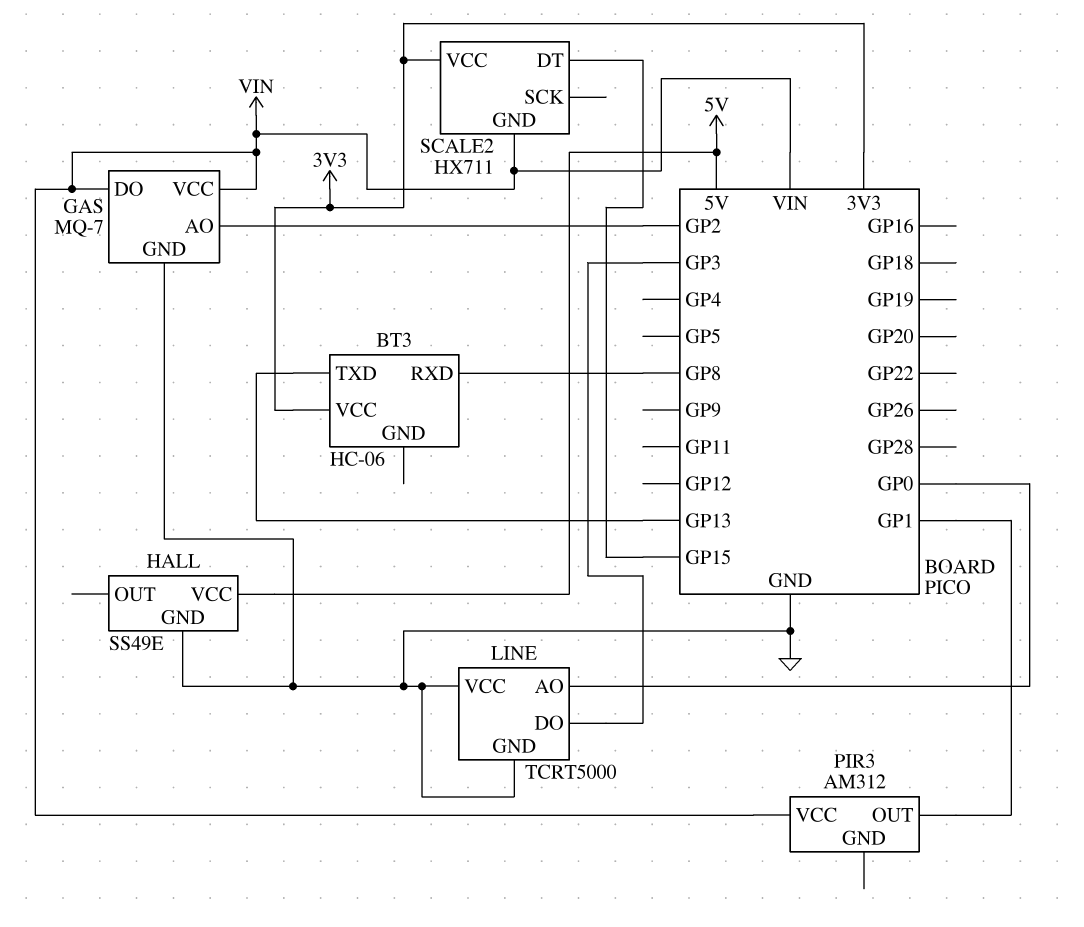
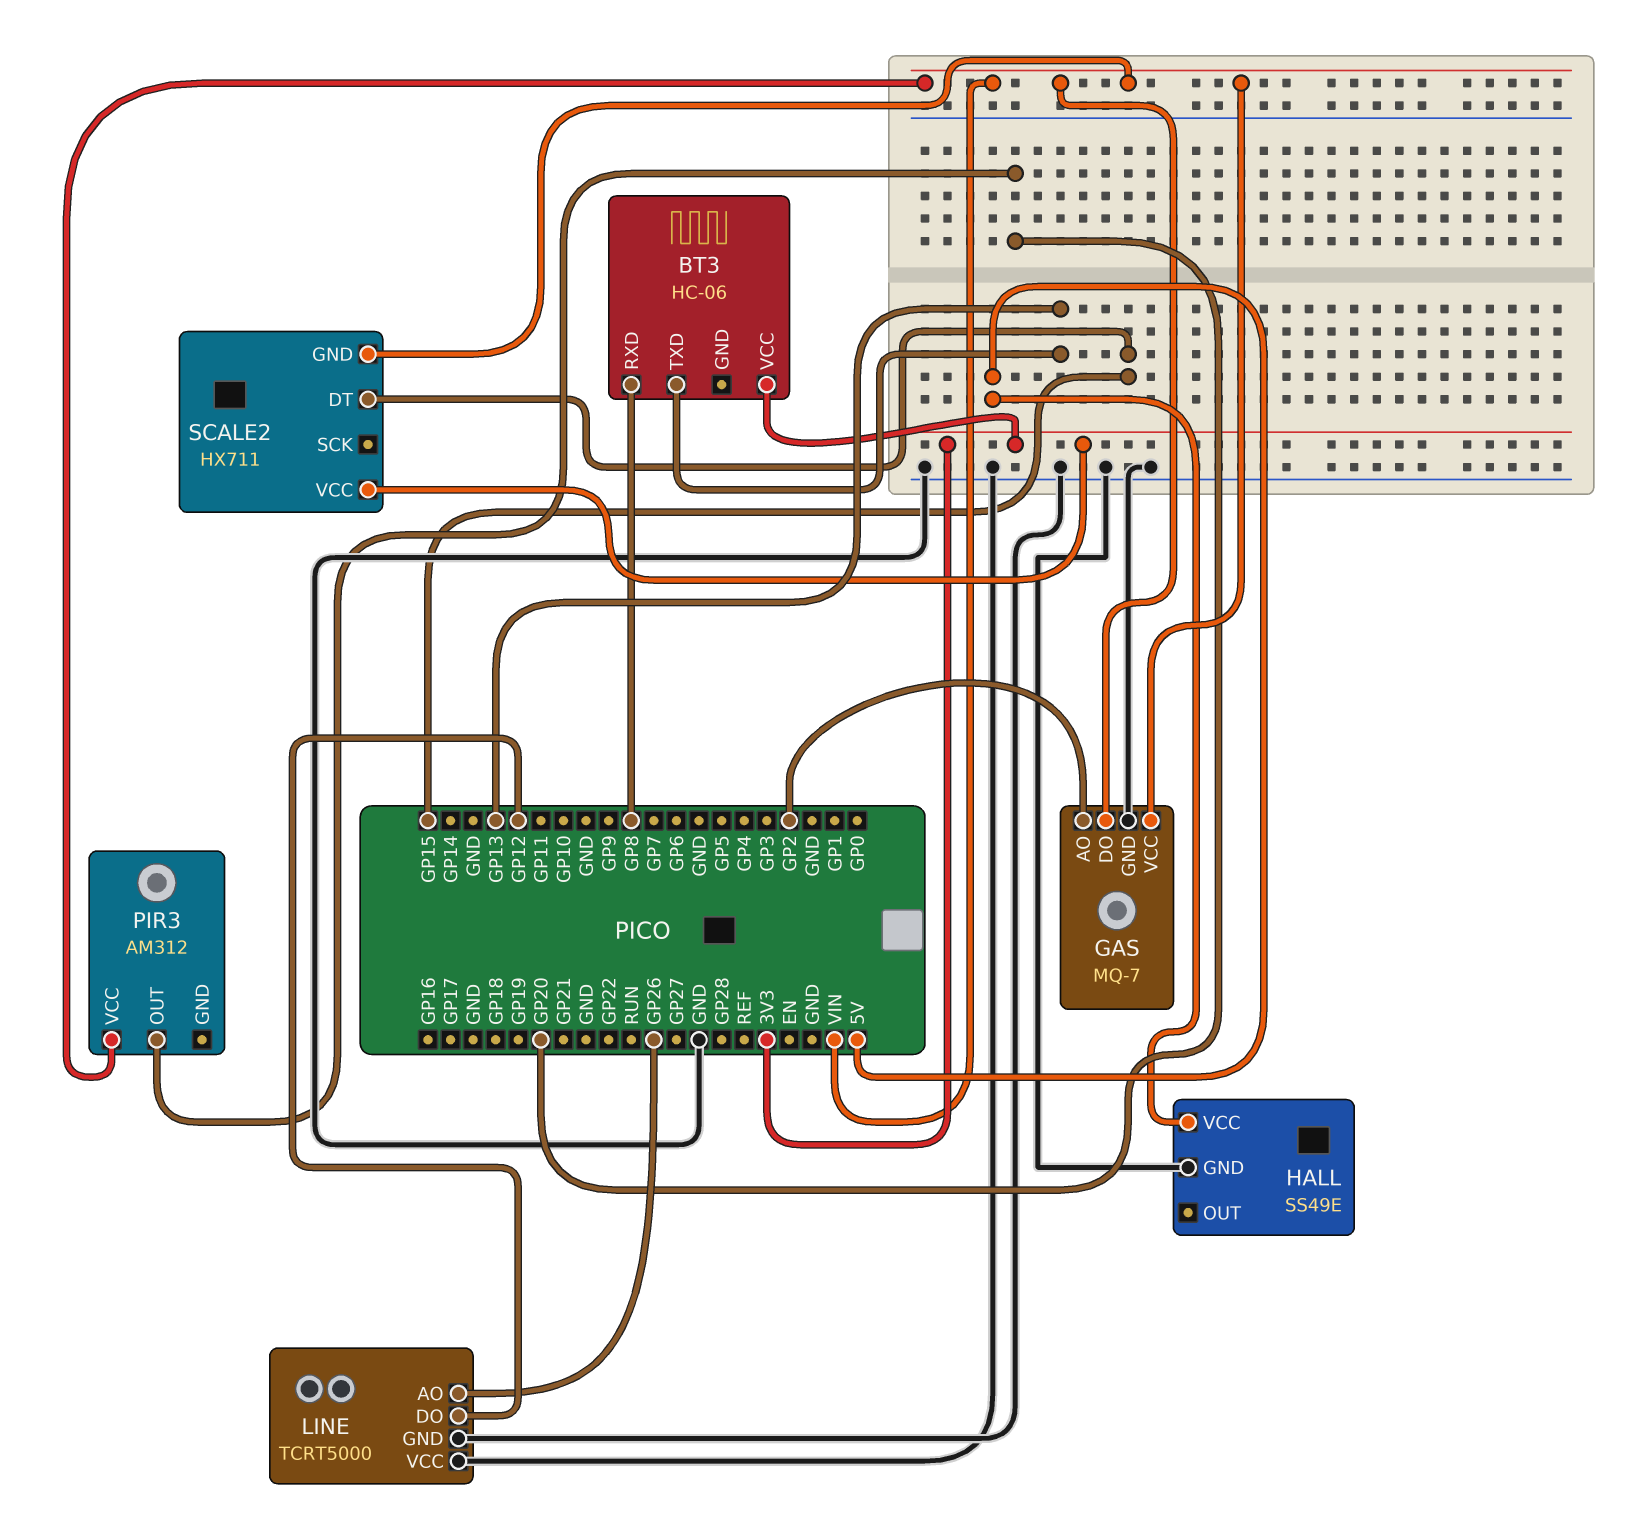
LINE pin AO: GP0 -> GP26
LINE pin DO: GP3 -> GP12
PIR3 pin OUT: GP1 -> GP20

